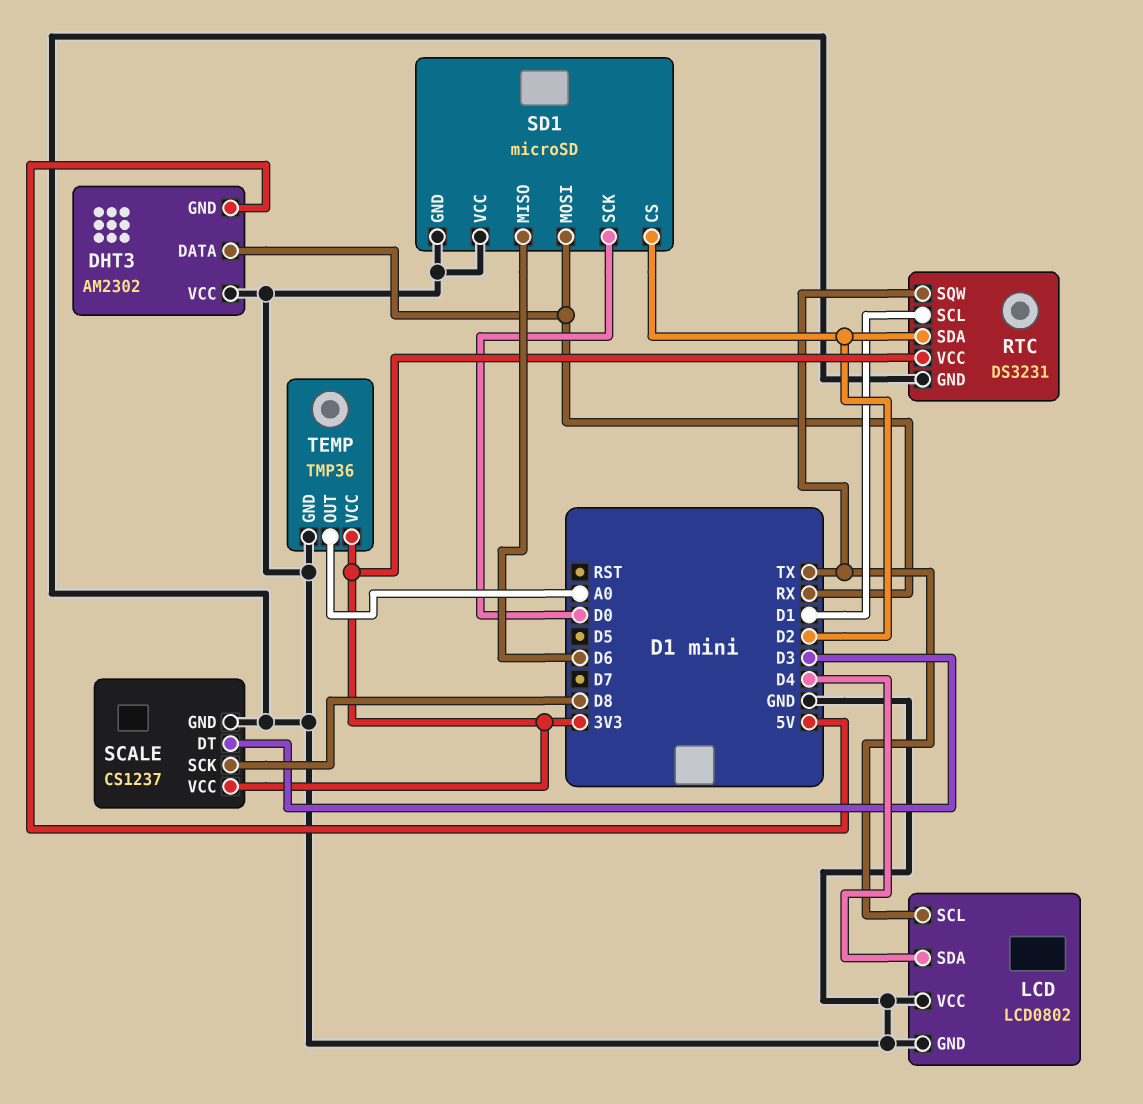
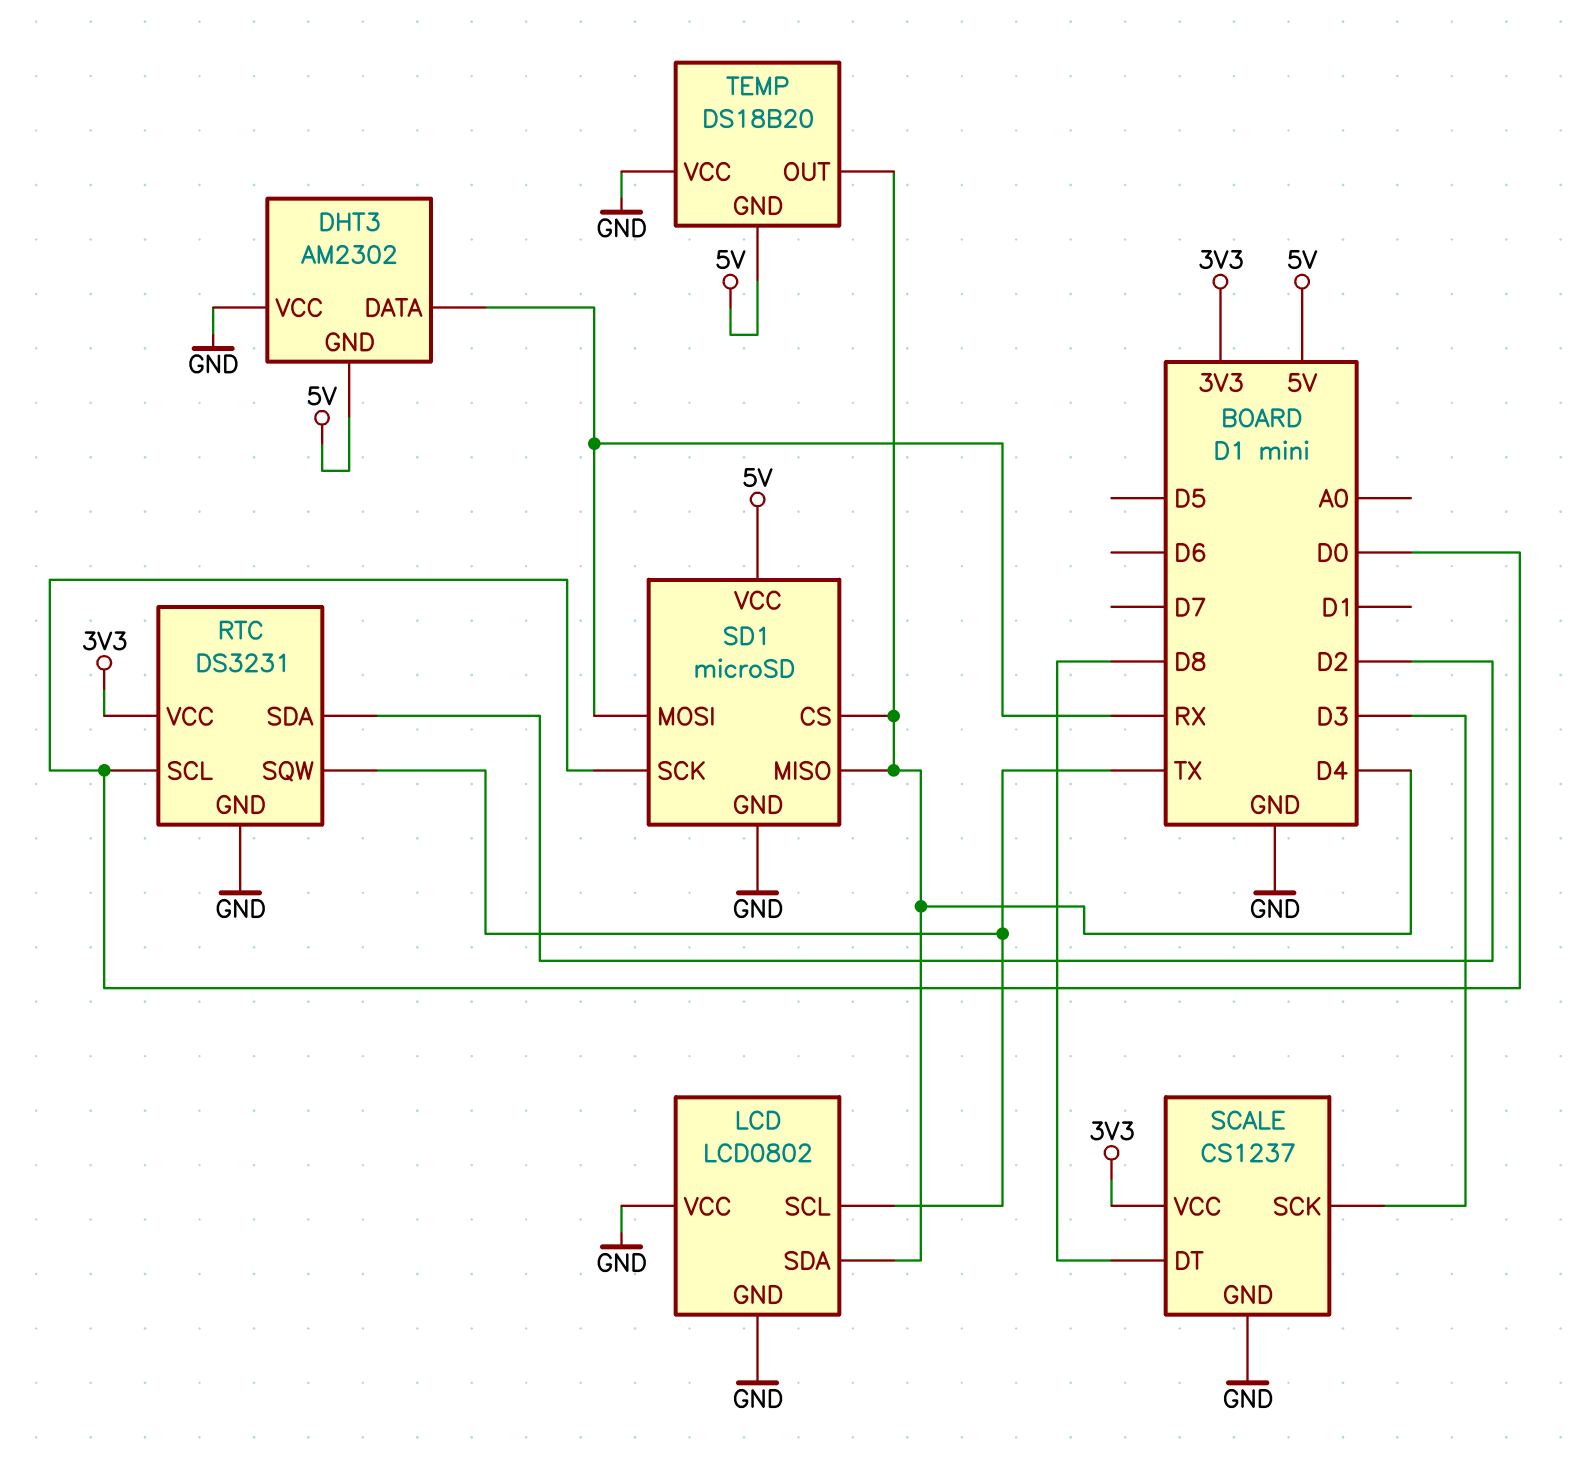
RTC pin SCL: D1 -> D0
SCALE pin DT: D3 -> D8
SCALE pin SCK: D8 -> D3
SD1 pin CS: D2 -> D4
SD1 pin MISO: D6 -> D4
SD1 pin VCC: GND -> 5V
TEMP: TMP36 -> DS18B20
TEMP pin GND: GND -> 5V
TEMP pin OUT: A0 -> D4
TEMP pin VCC: 3V3 -> GND

